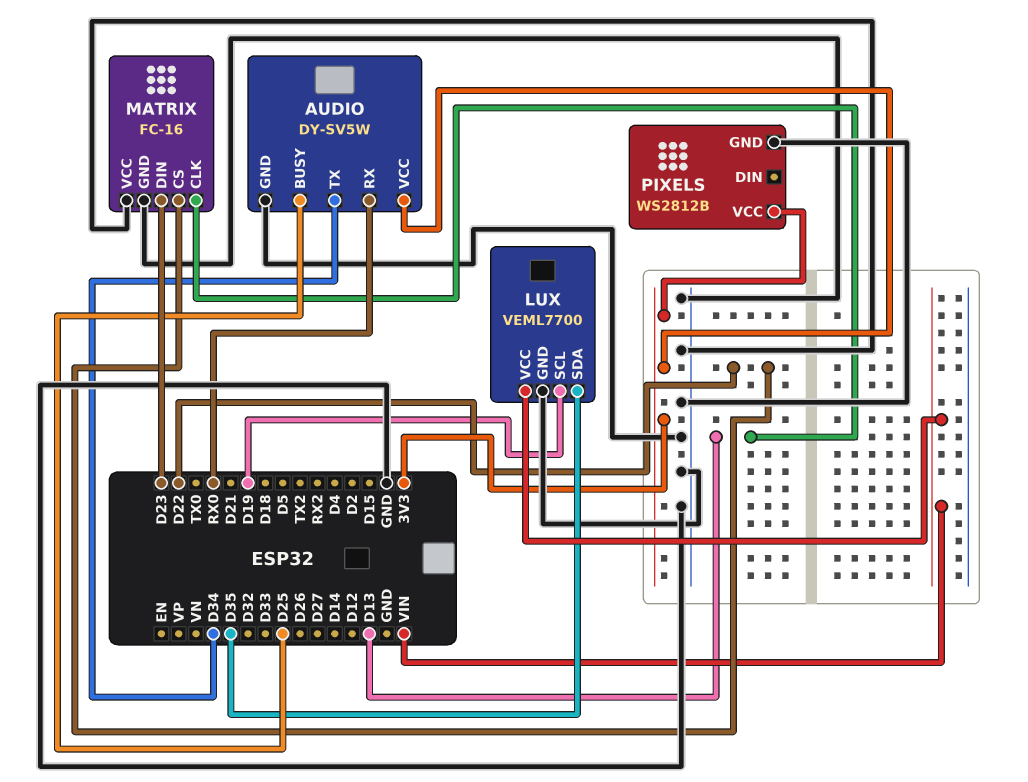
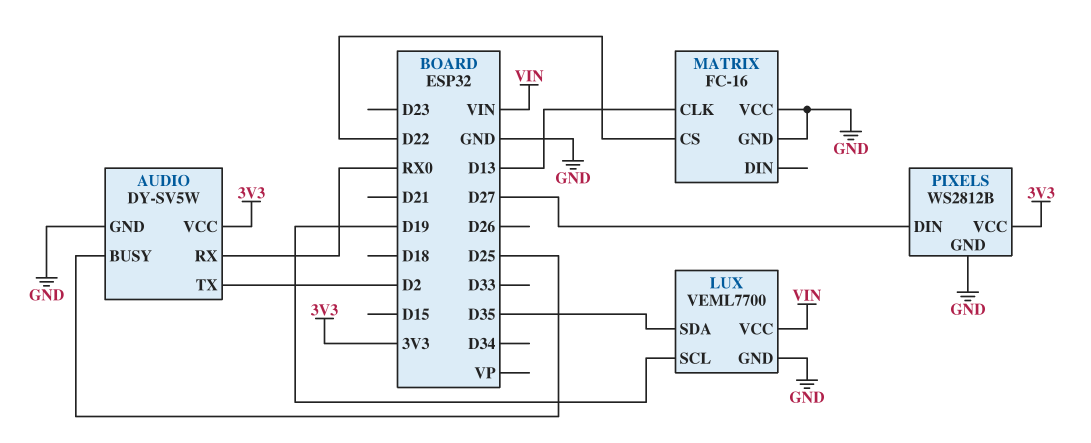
AUDIO pin TX: D34 -> D2
MATRIX pin DIN: D23 -> none
PIXELS pin DIN: none -> D27

